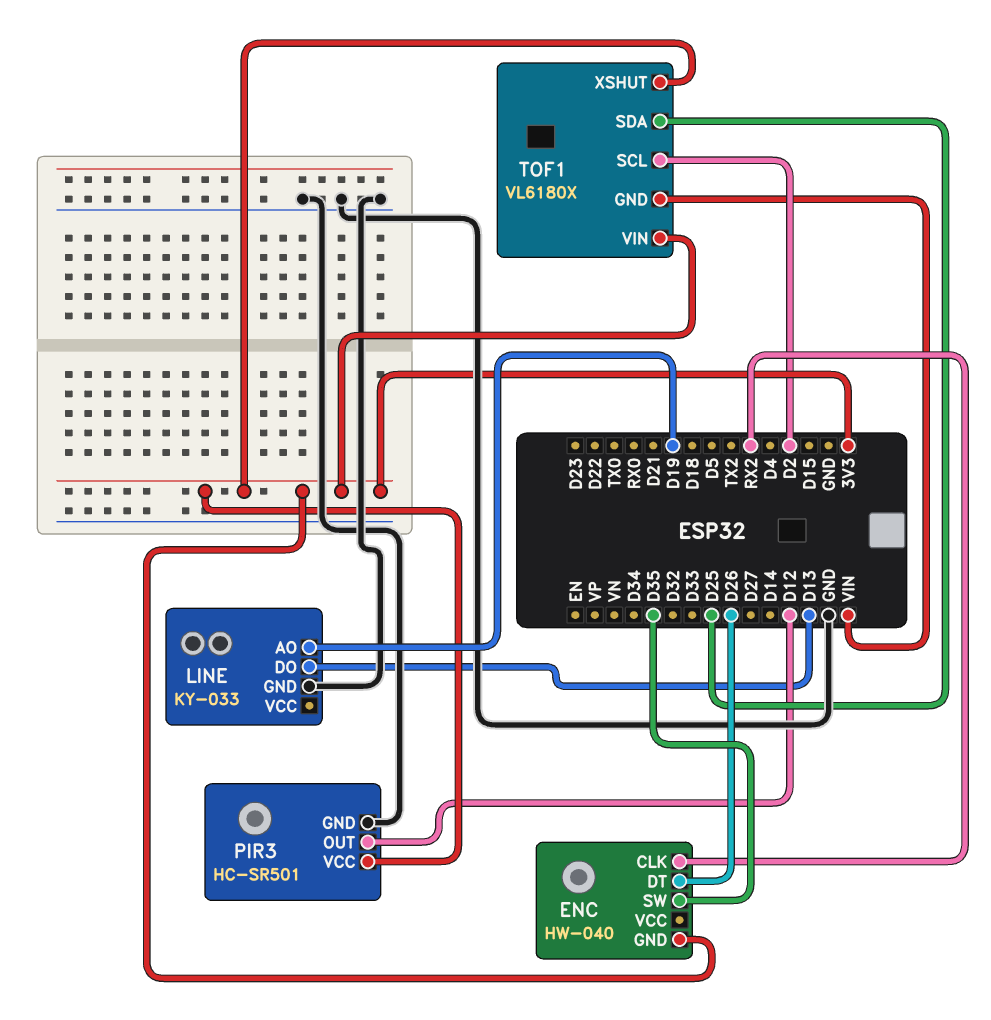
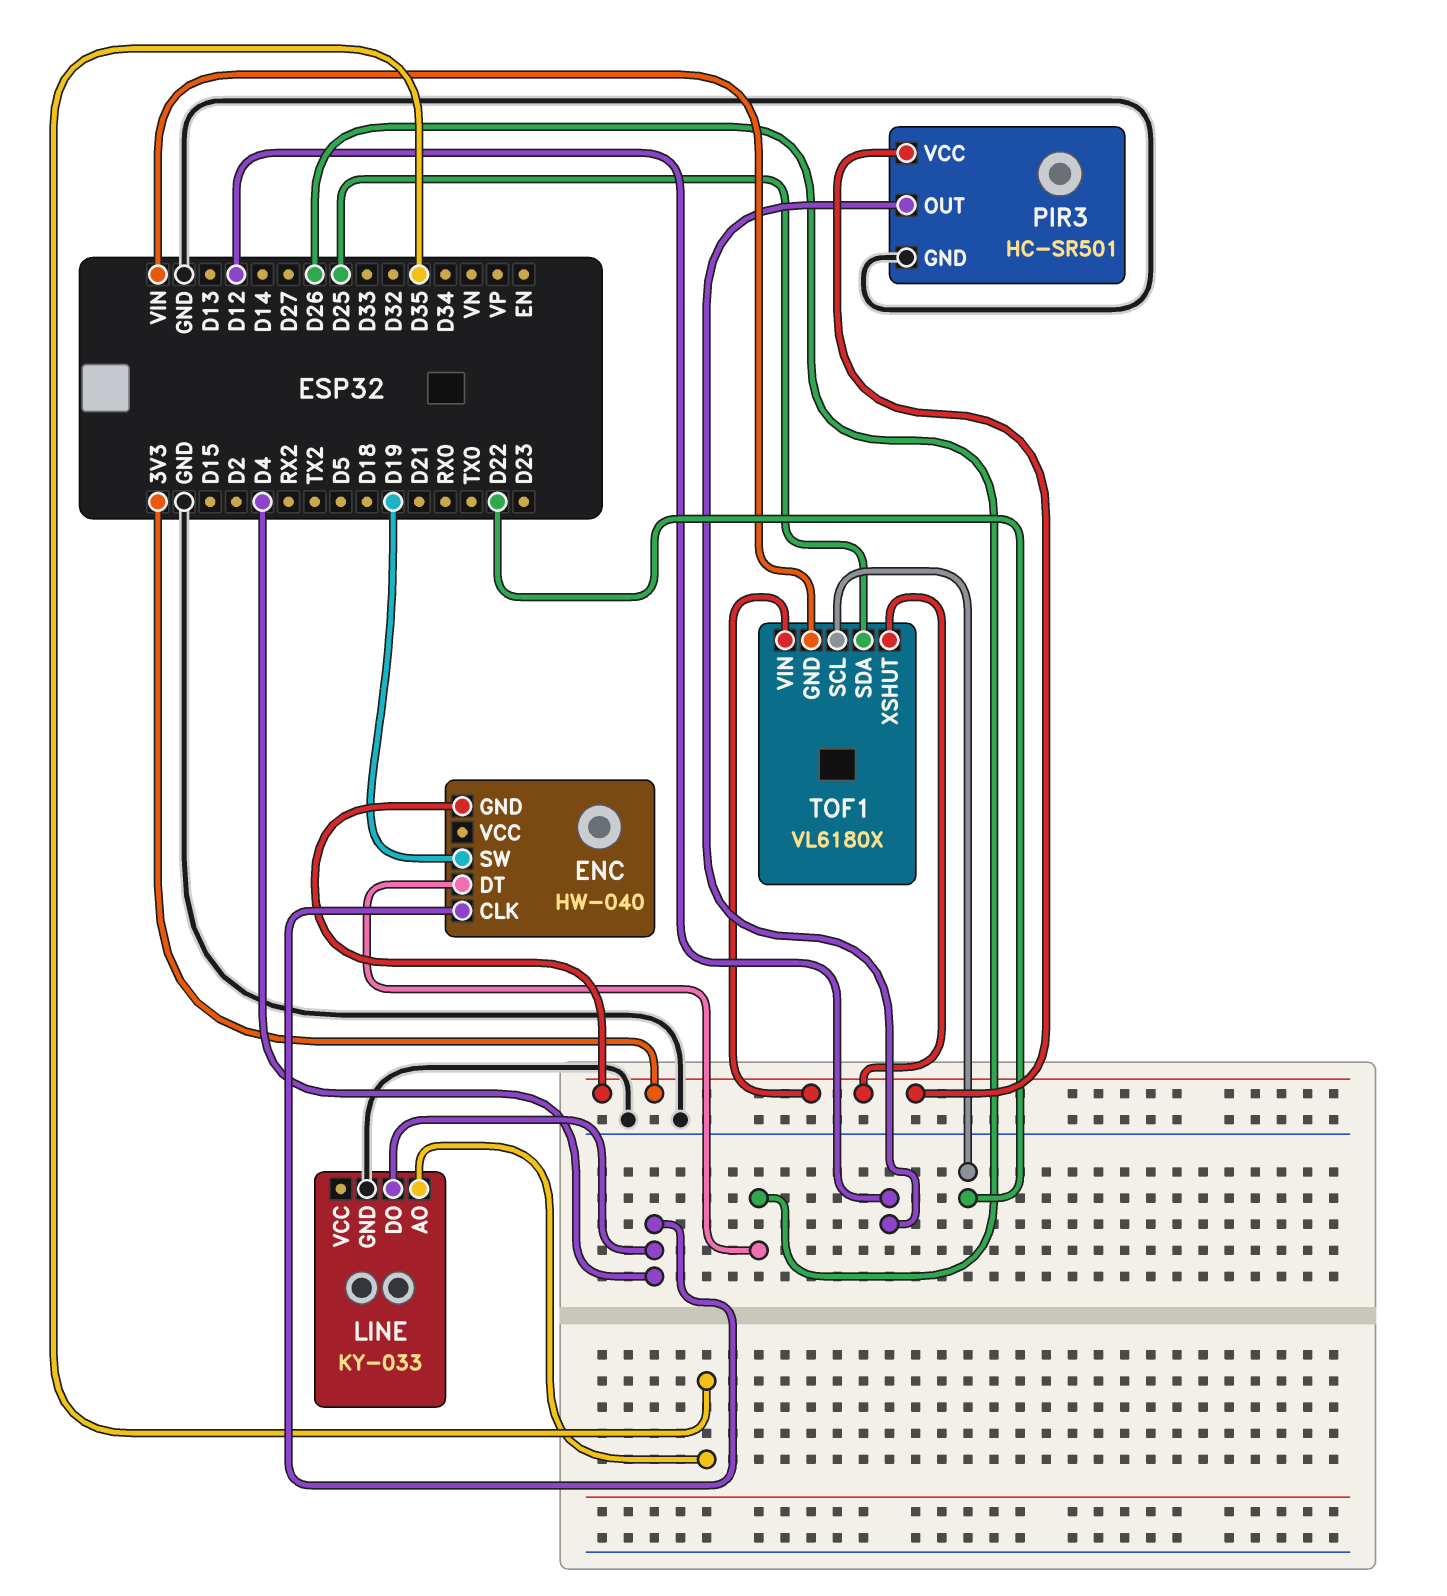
ENC pin CLK: RX2 -> D4
ENC pin SW: D35 -> D19
LINE pin AO: D19 -> D35
LINE pin DO: D13 -> D4
TOF1 pin SCL: D2 -> D22

